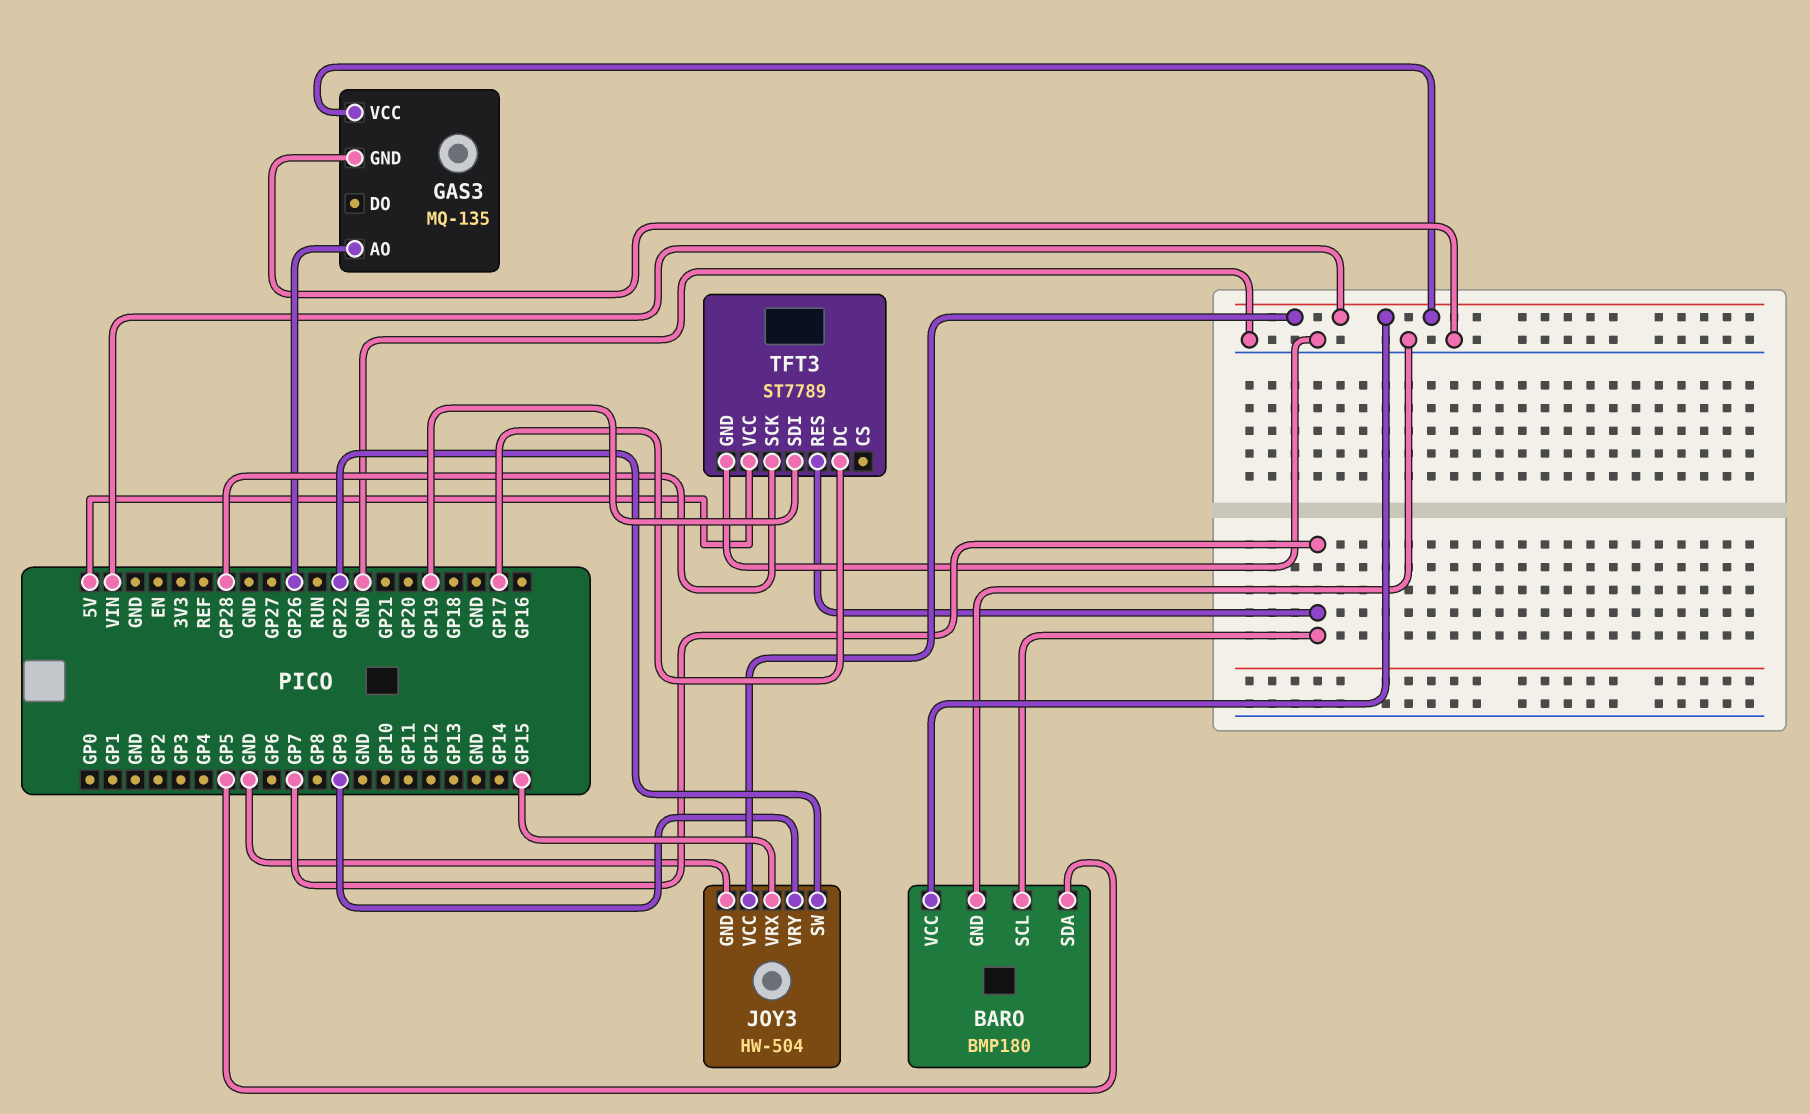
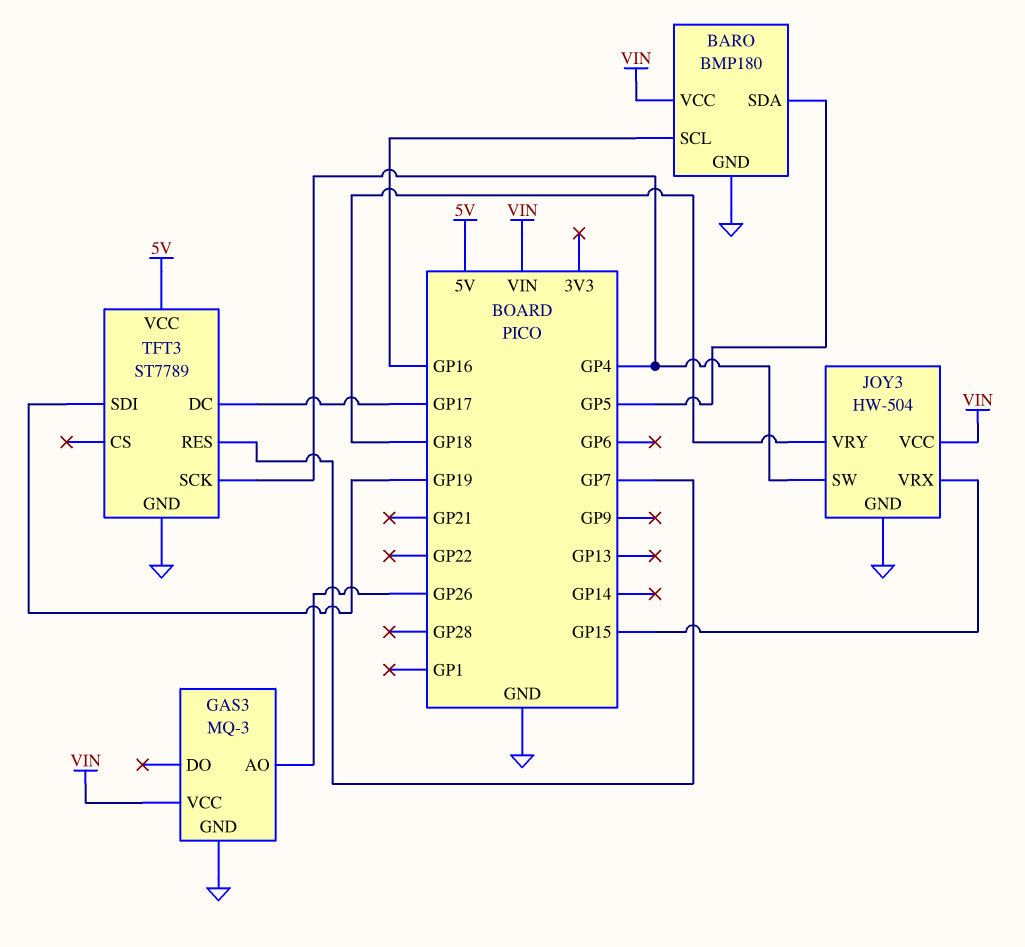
BARO pin SCL: GP7 -> GP16
GAS3: MQ-135 -> MQ-3
JOY3 pin SW: GP22 -> GP4
JOY3 pin VRY: GP9 -> GP18
TFT3 pin SCK: GP28 -> GP4

